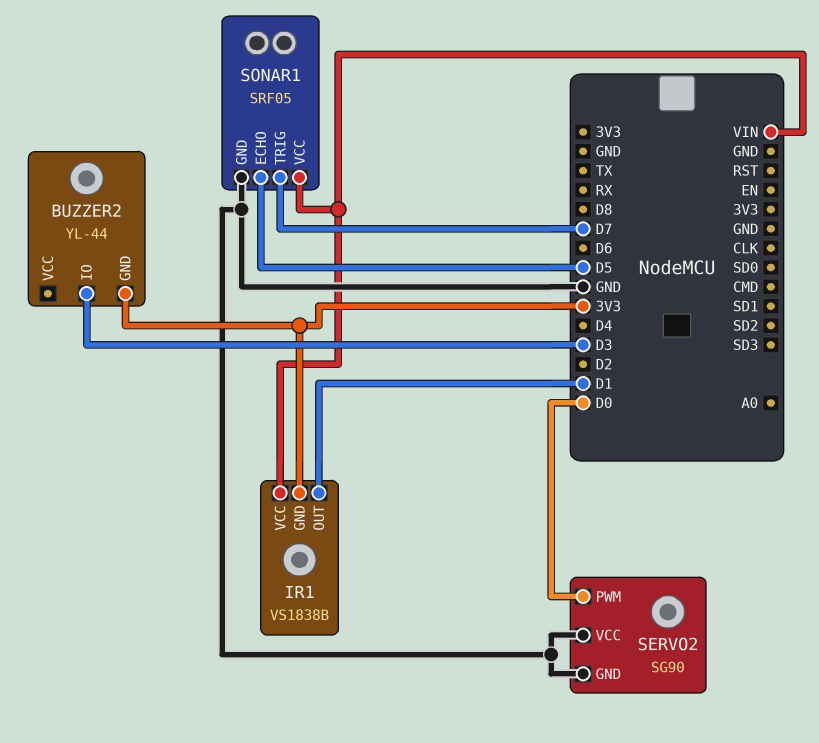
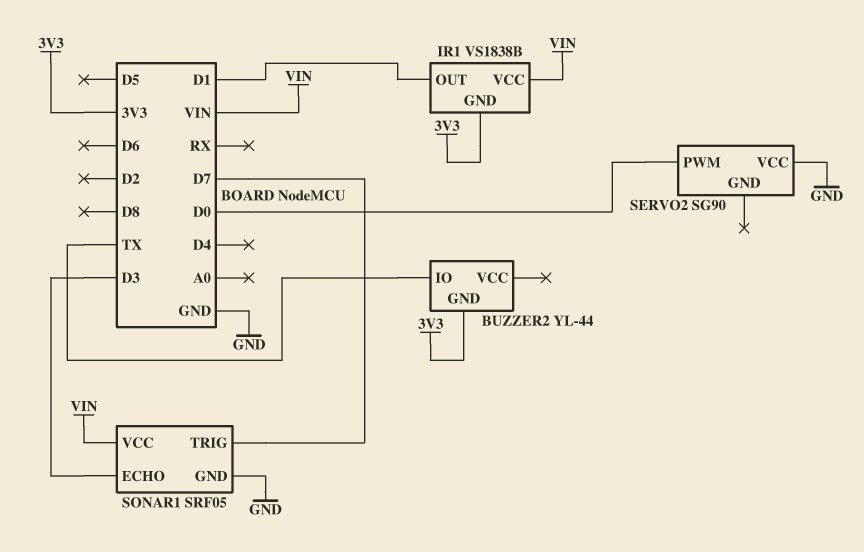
BUZZER2 pin IO: D3 -> TX
SERVO2 pin GND: GND -> none
SONAR1 pin ECHO: D5 -> D3

